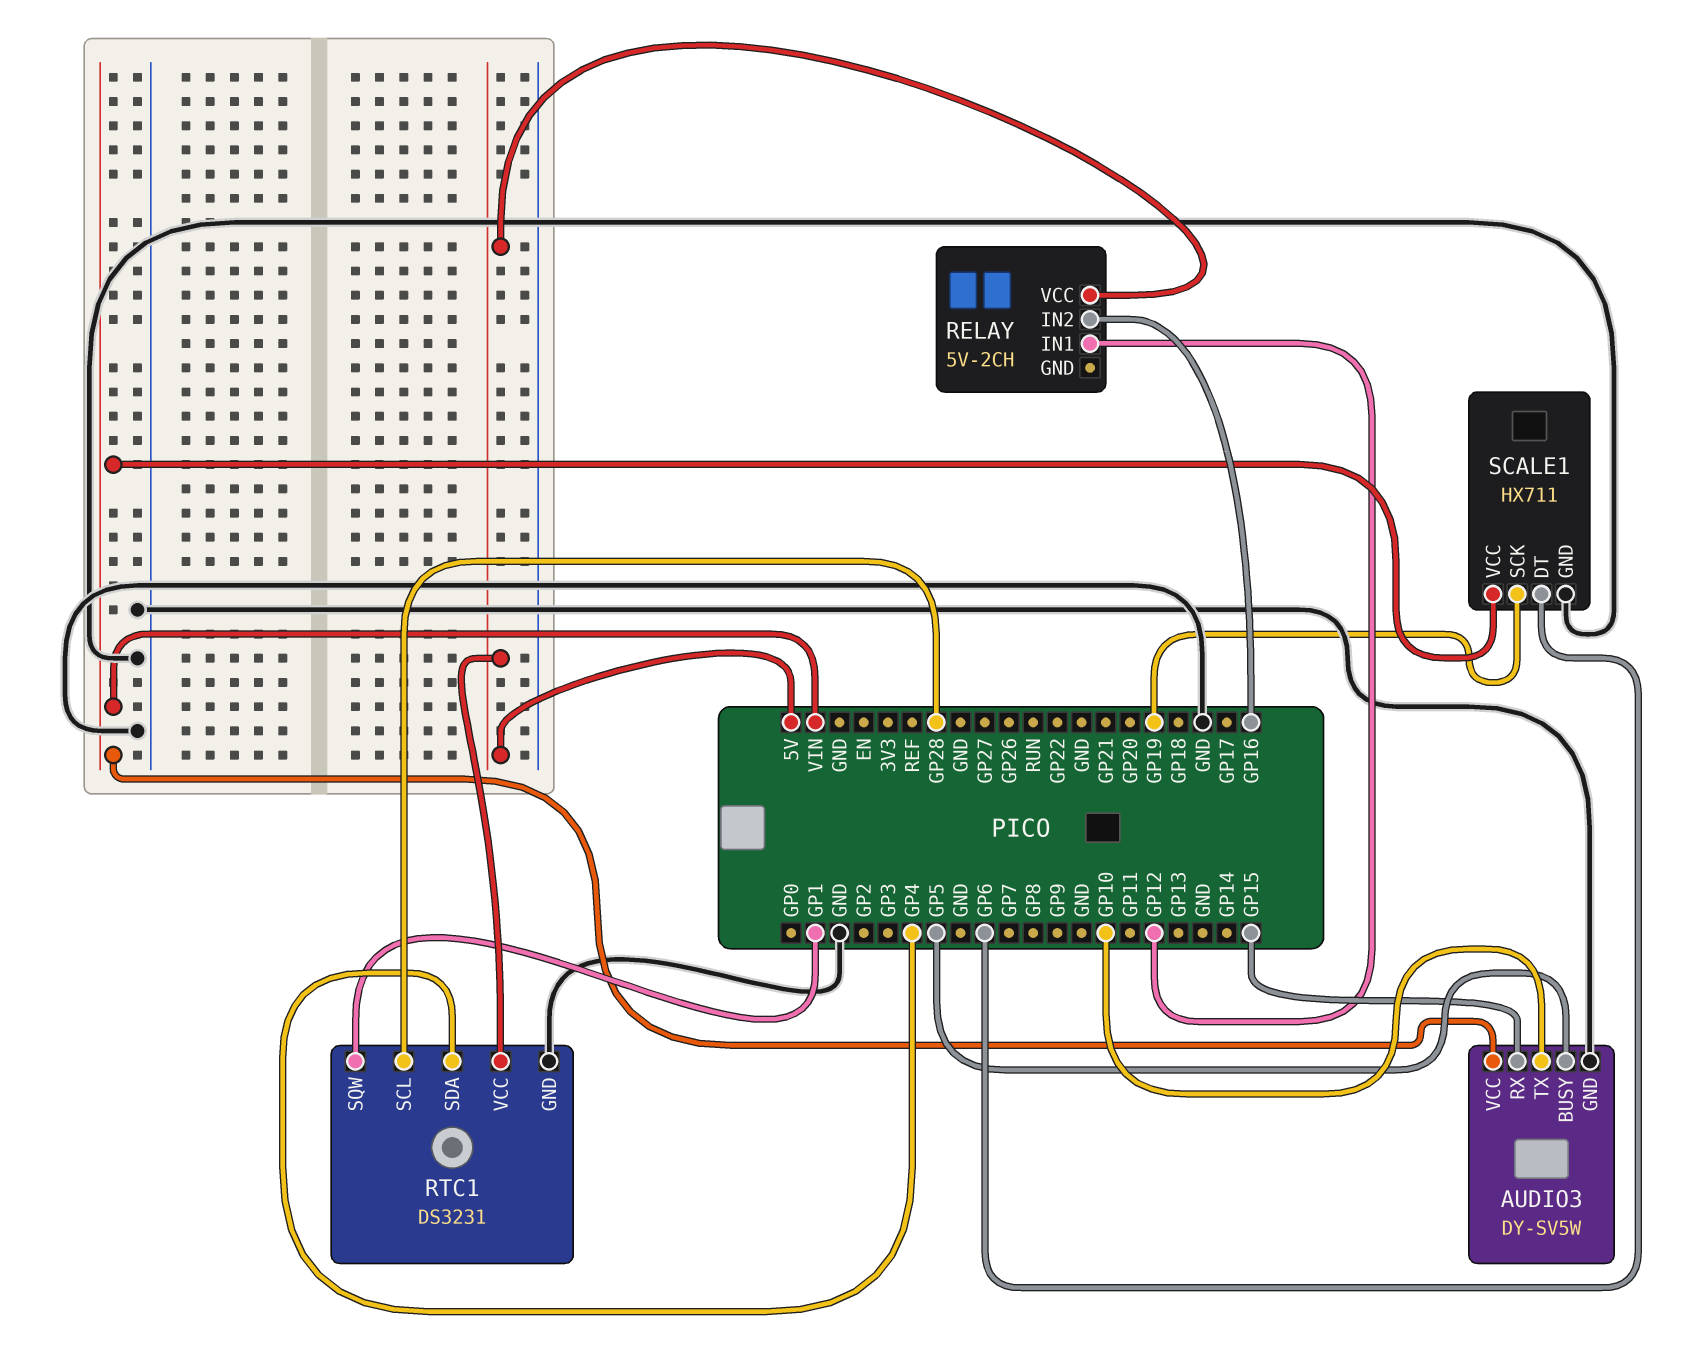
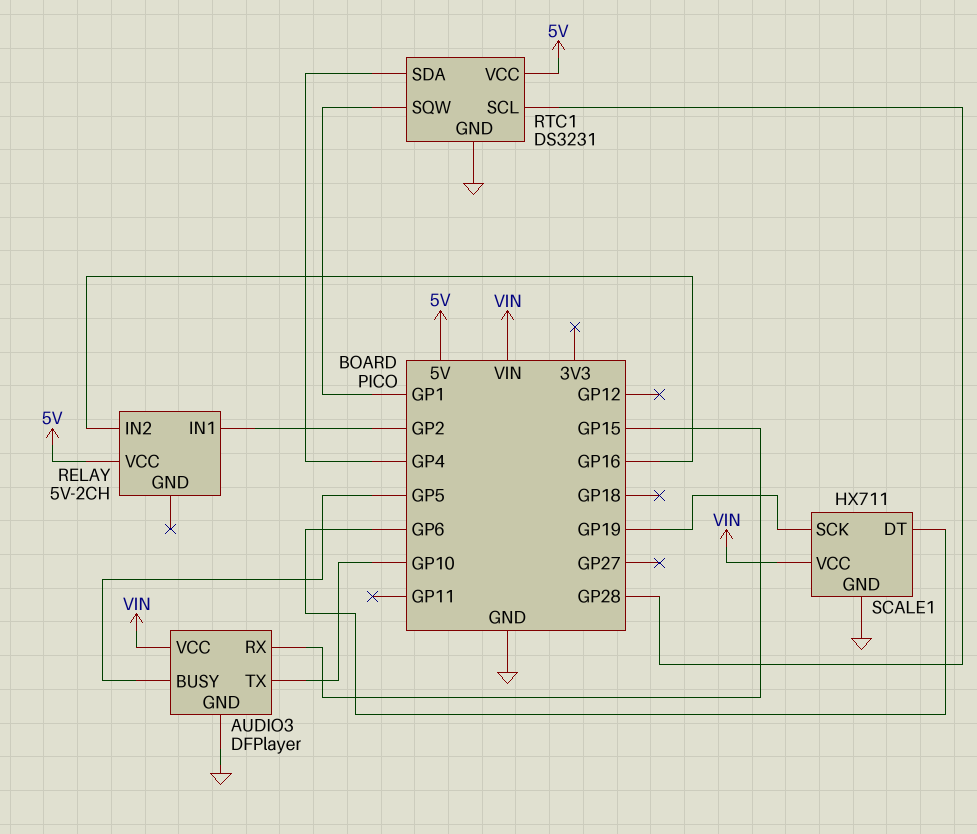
AUDIO3: DY-SV5W -> DFPlayer
RELAY pin IN1: GP12 -> GP2

